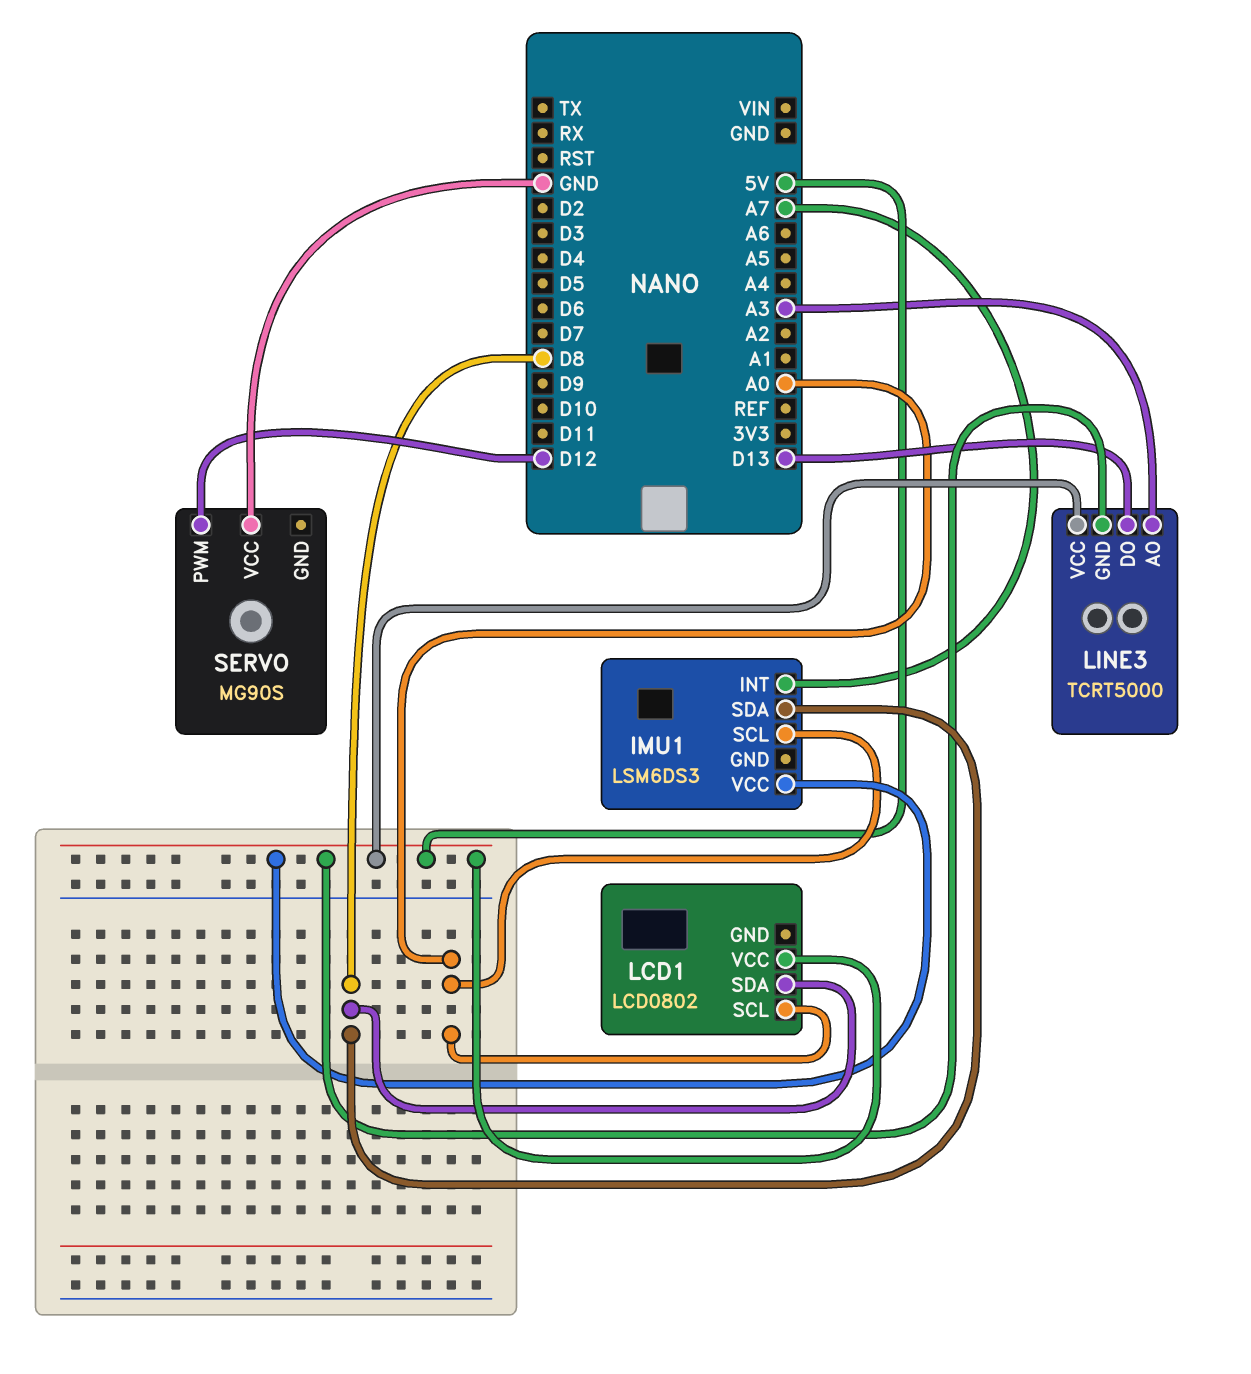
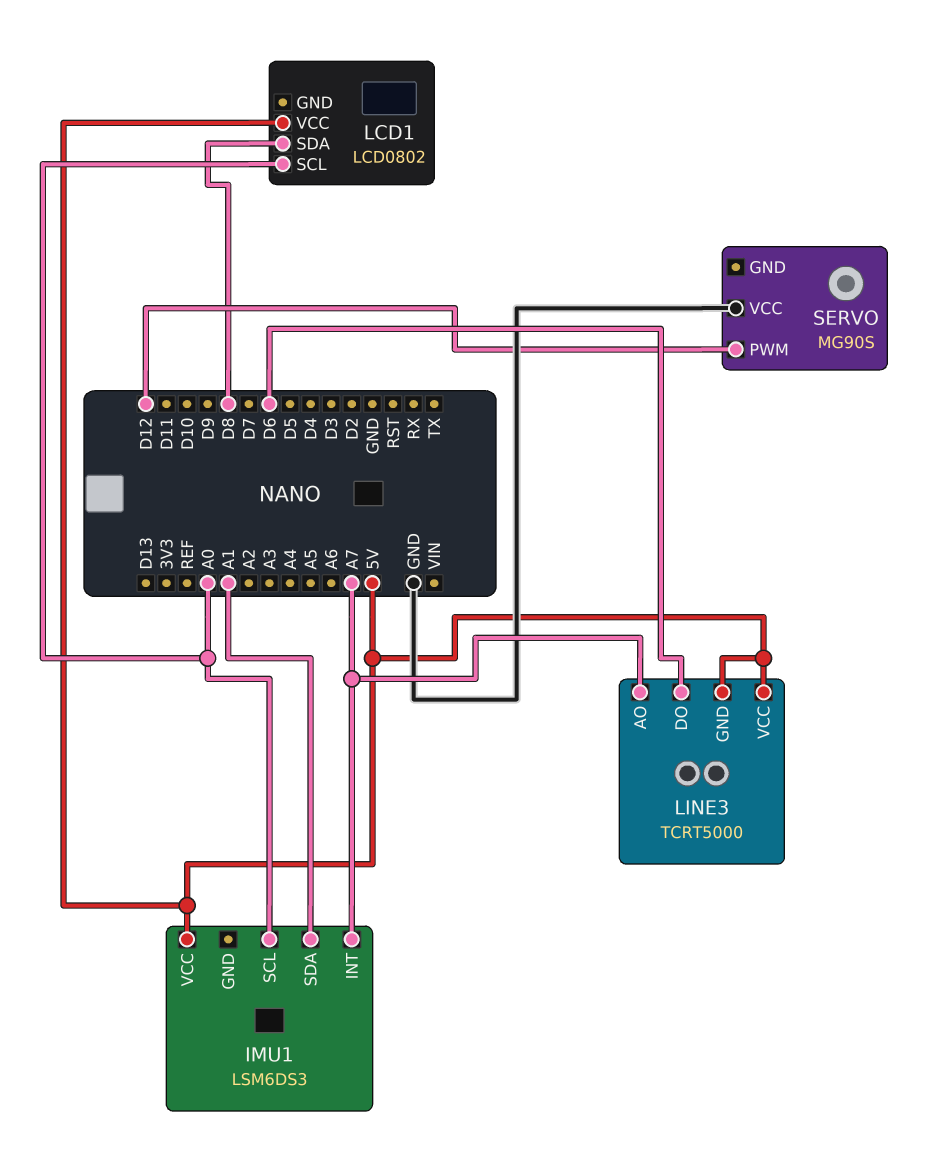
IMU1 pin SDA: D8 -> A1
LINE3 pin AO: A3 -> A7
LINE3 pin DO: D13 -> D6

